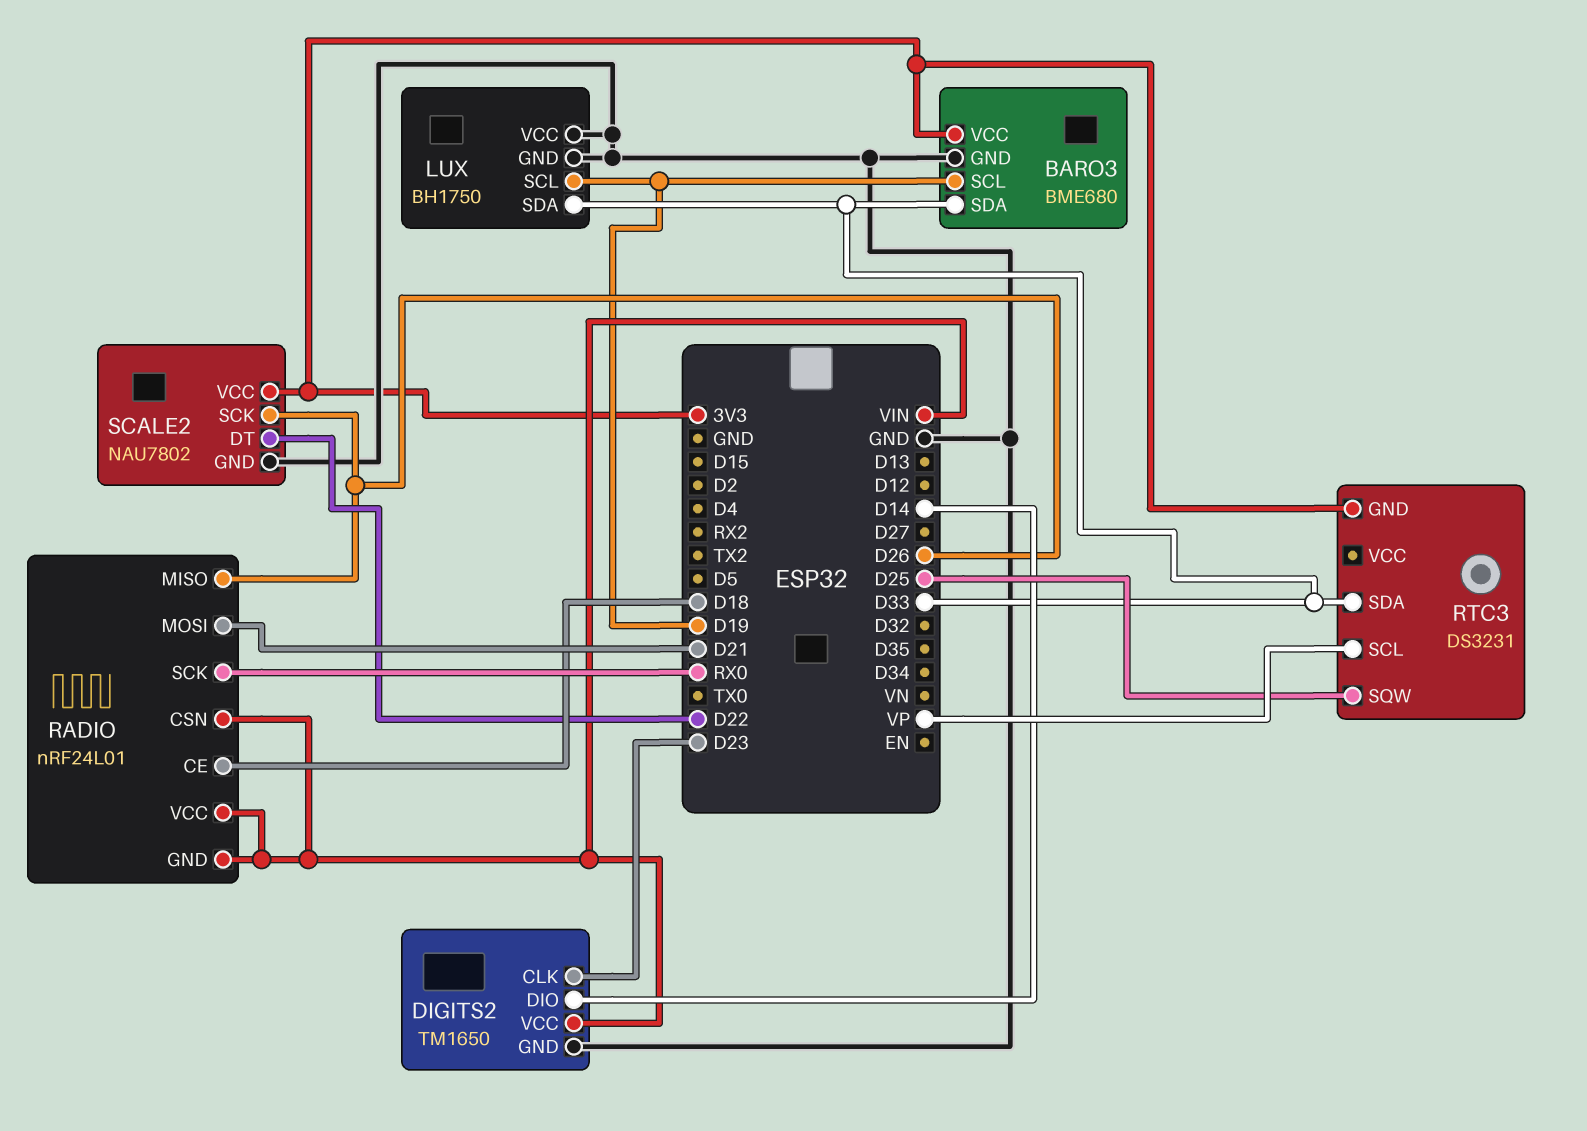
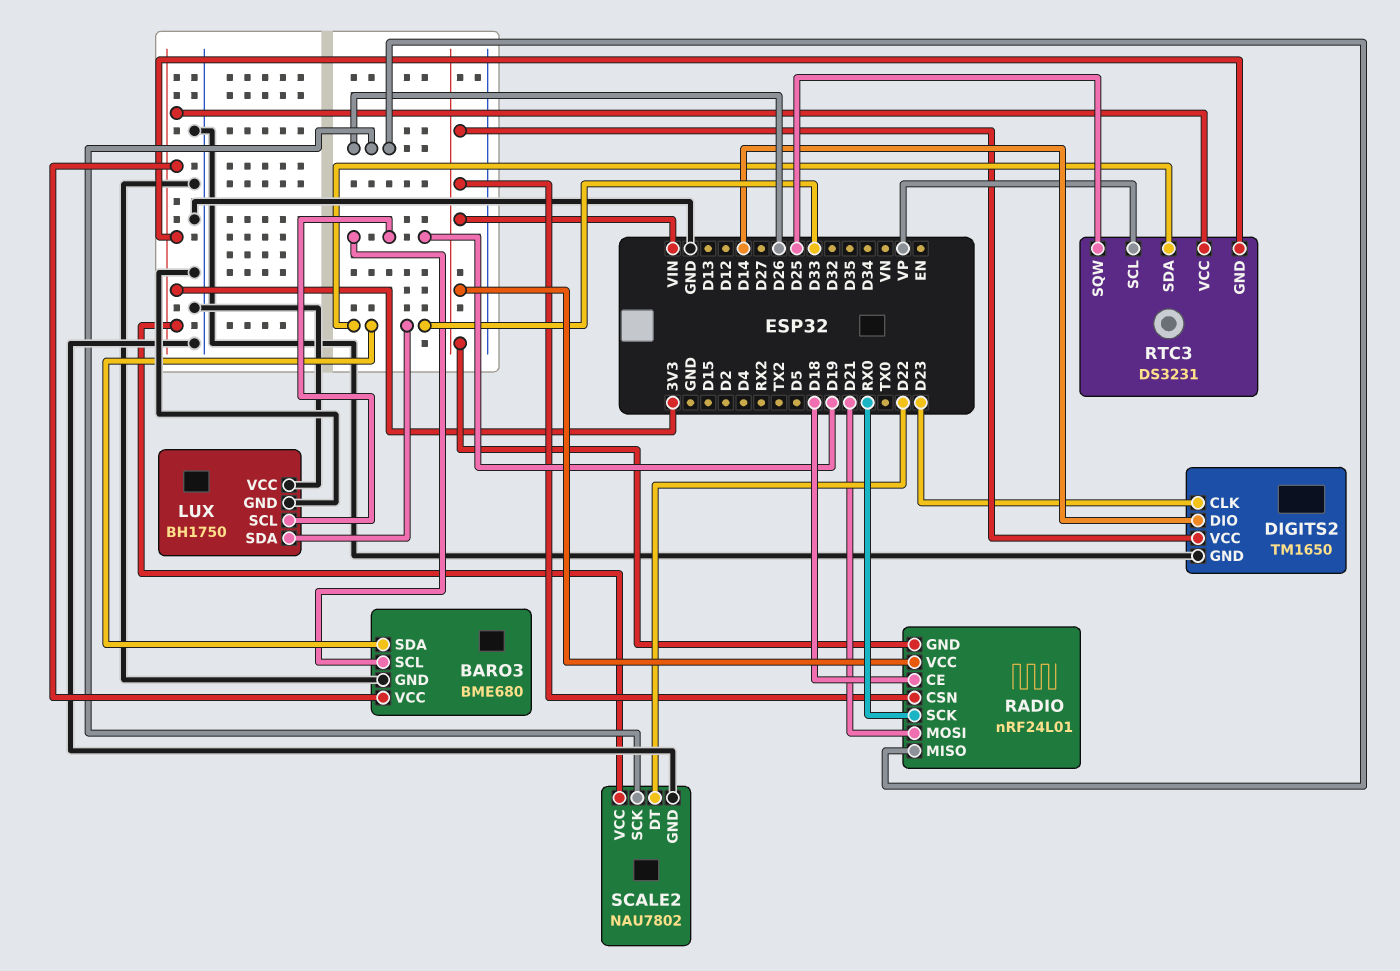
RTC3 pin VCC: none -> 3V3

